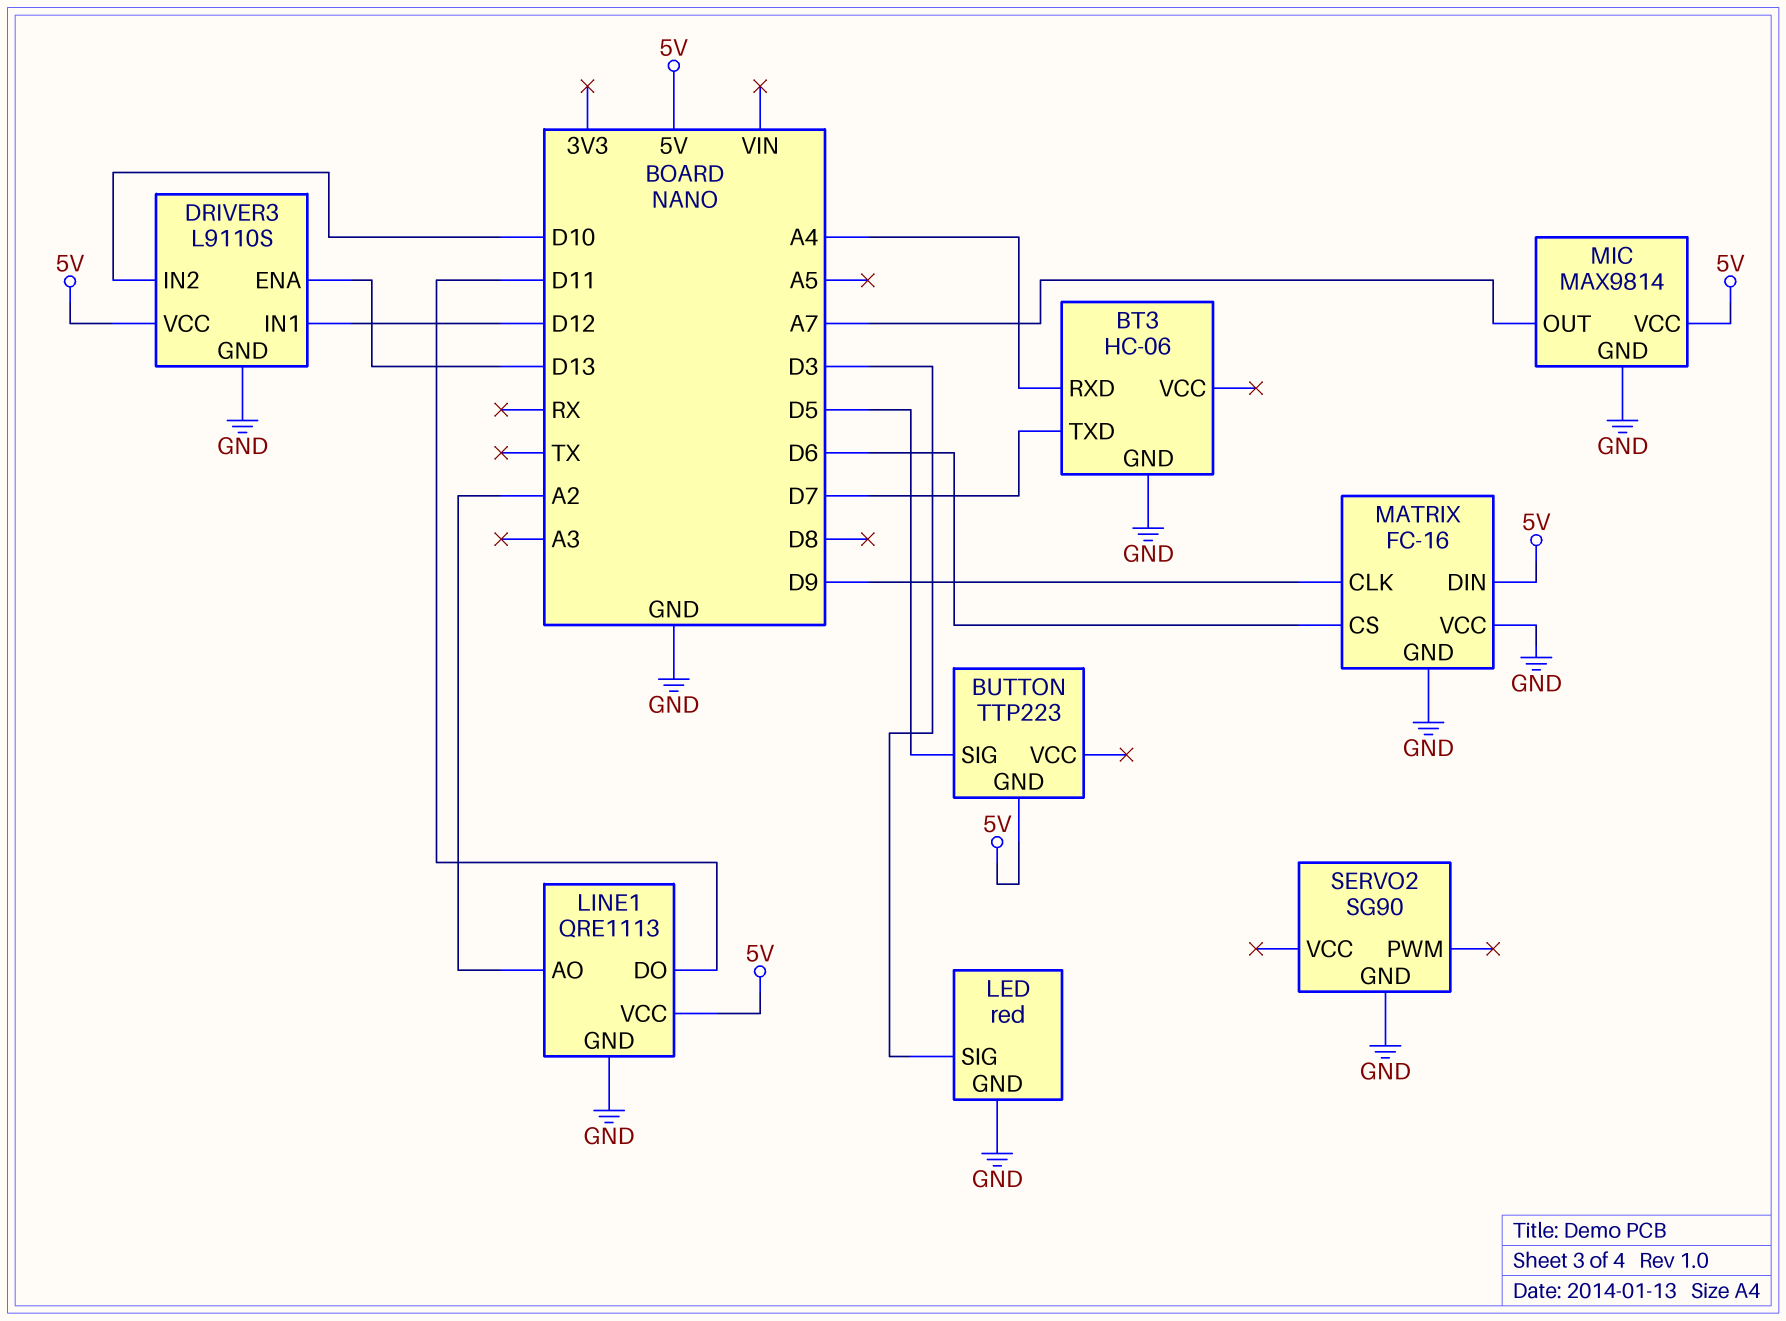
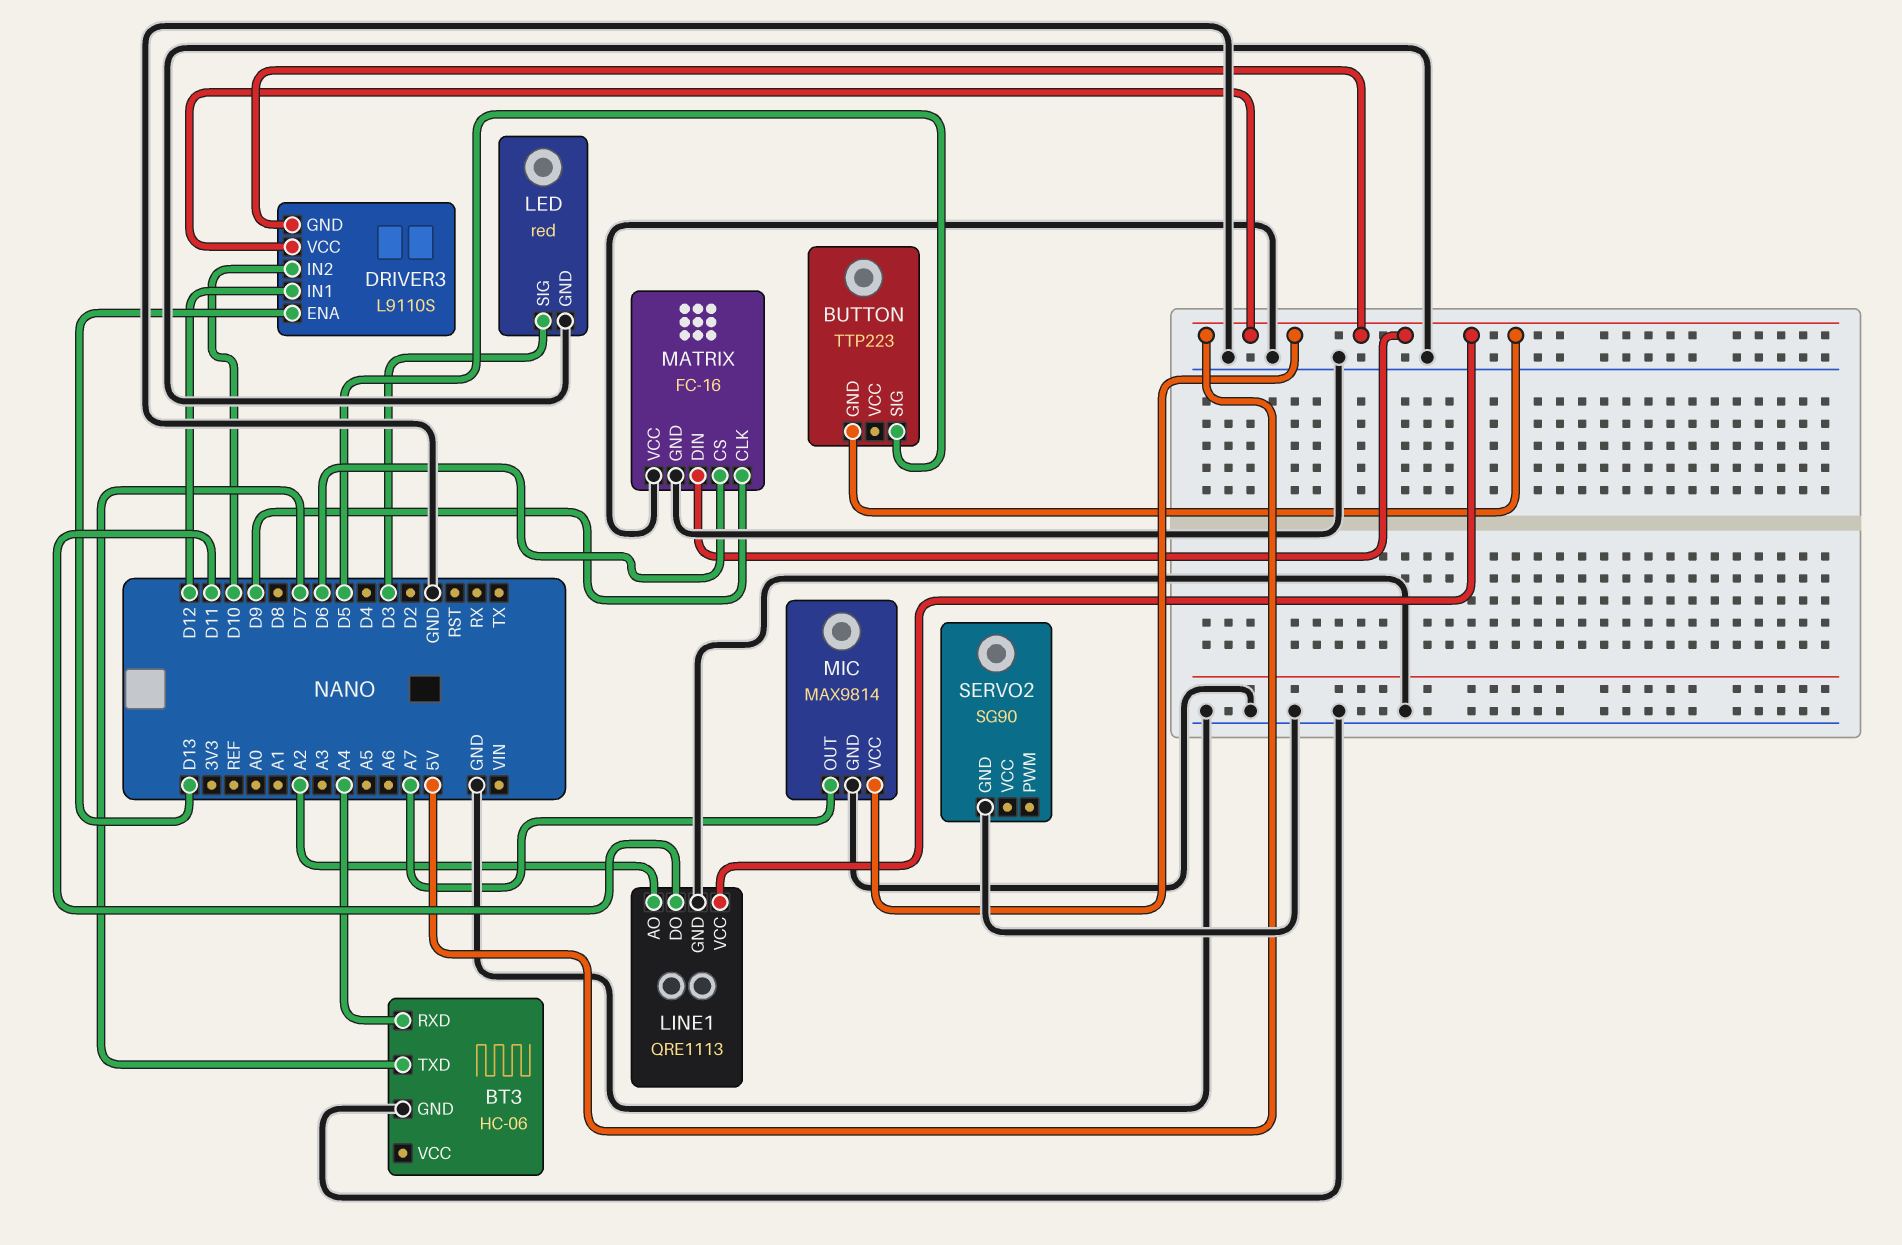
DRIVER3 pin GND: GND -> 5V

